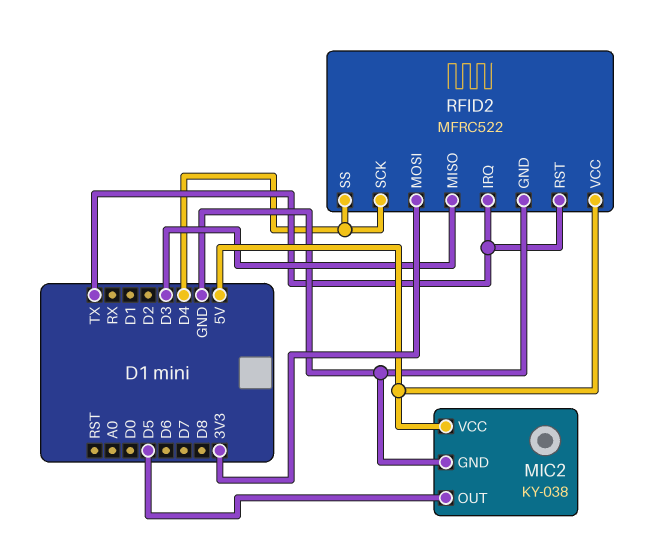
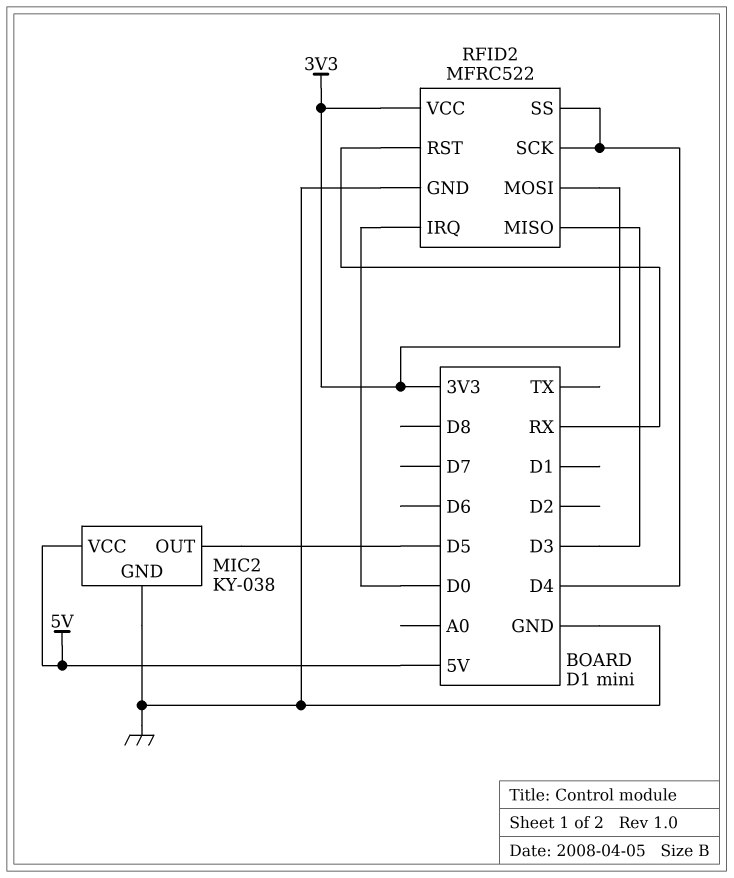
RFID2 pin IRQ: TX -> D0
RFID2 pin RST: TX -> RX
RFID2 pin VCC: 5V -> 3V3

